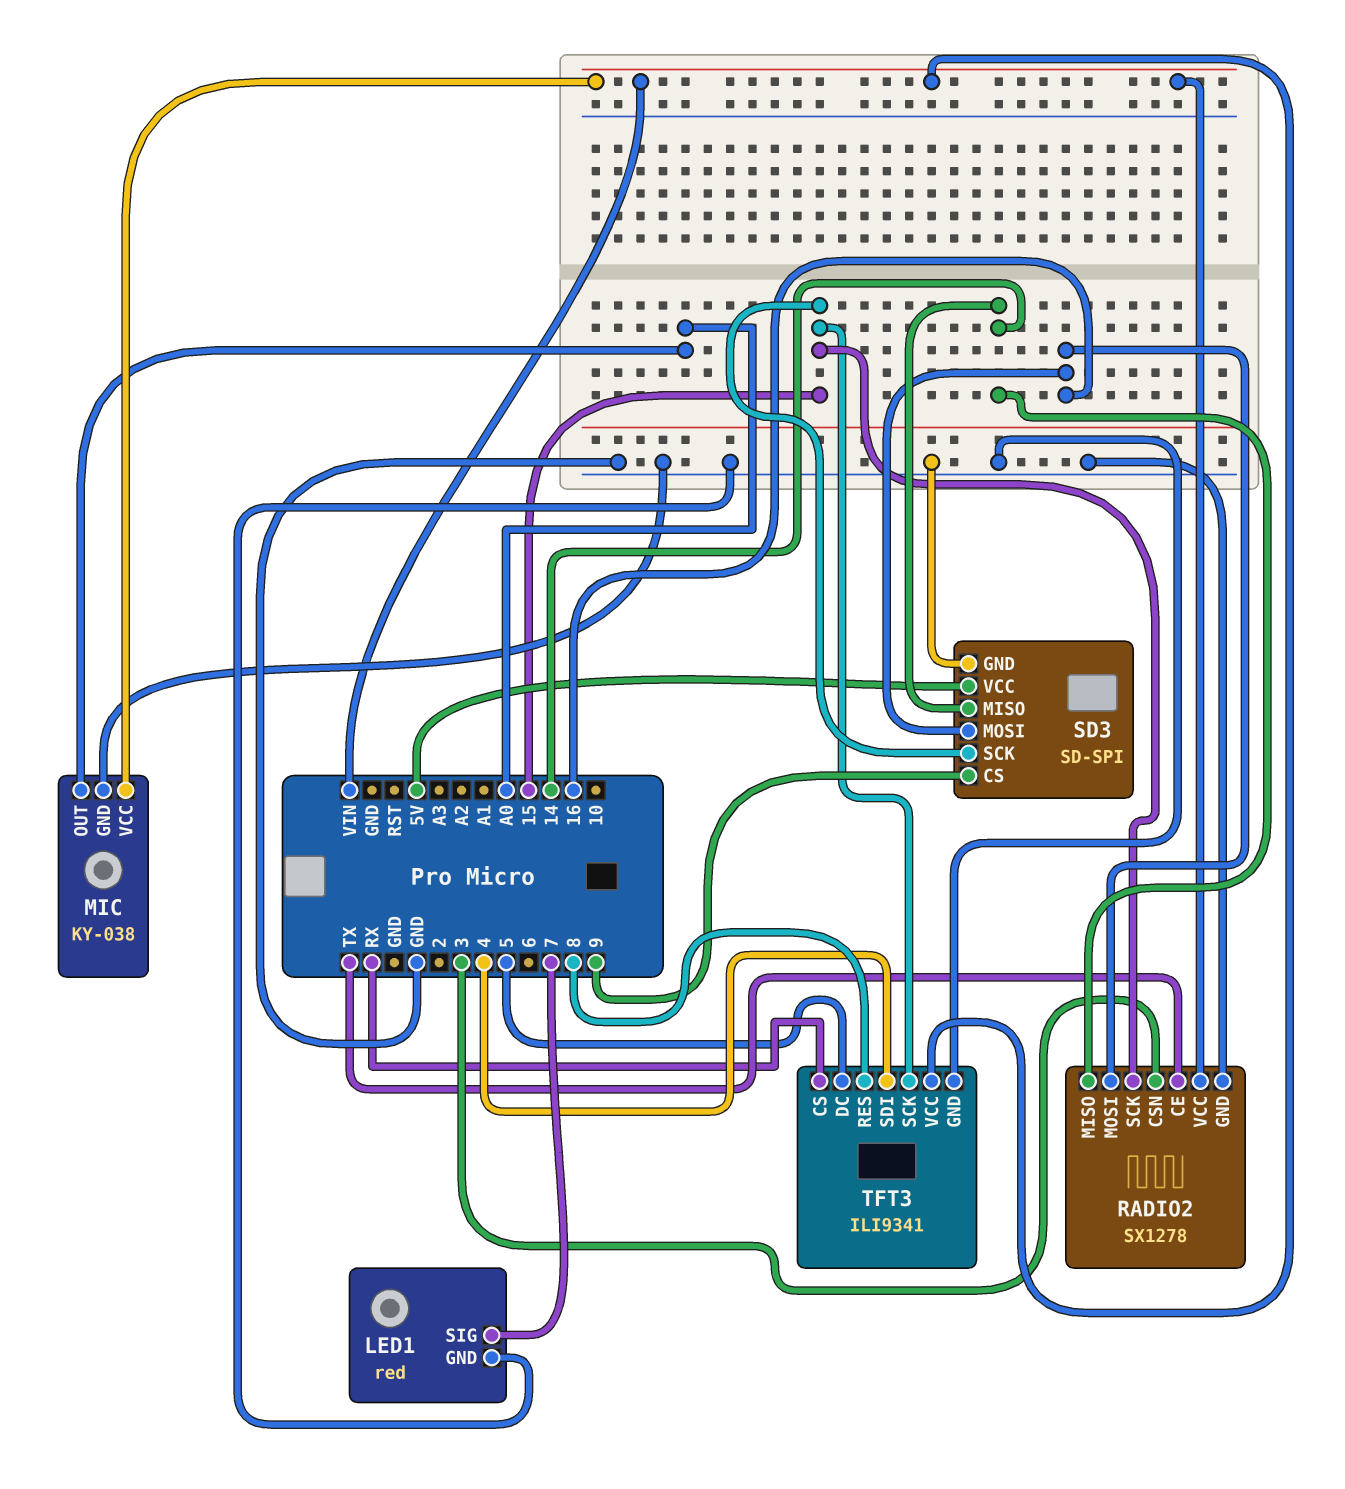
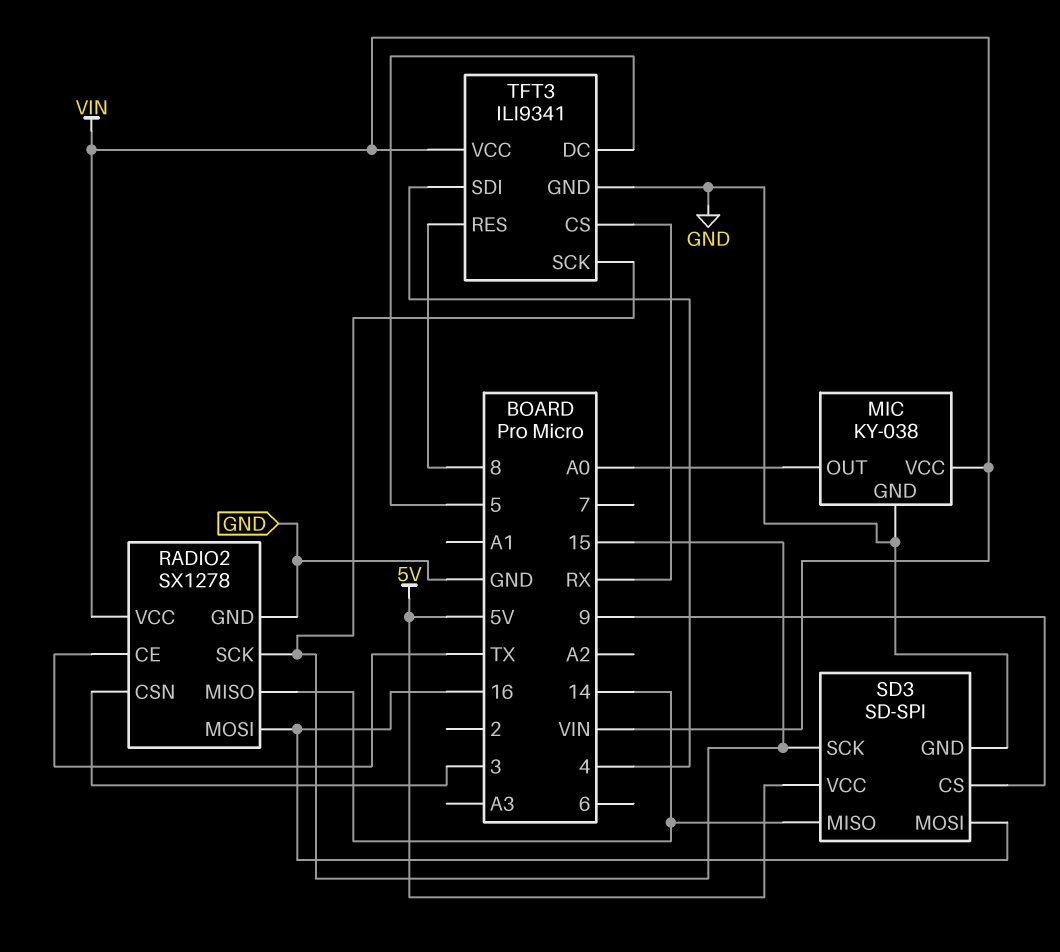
LED1: red -> none
LED1 pin GND: GND -> none
LED1 pin SIG: 7 -> none

